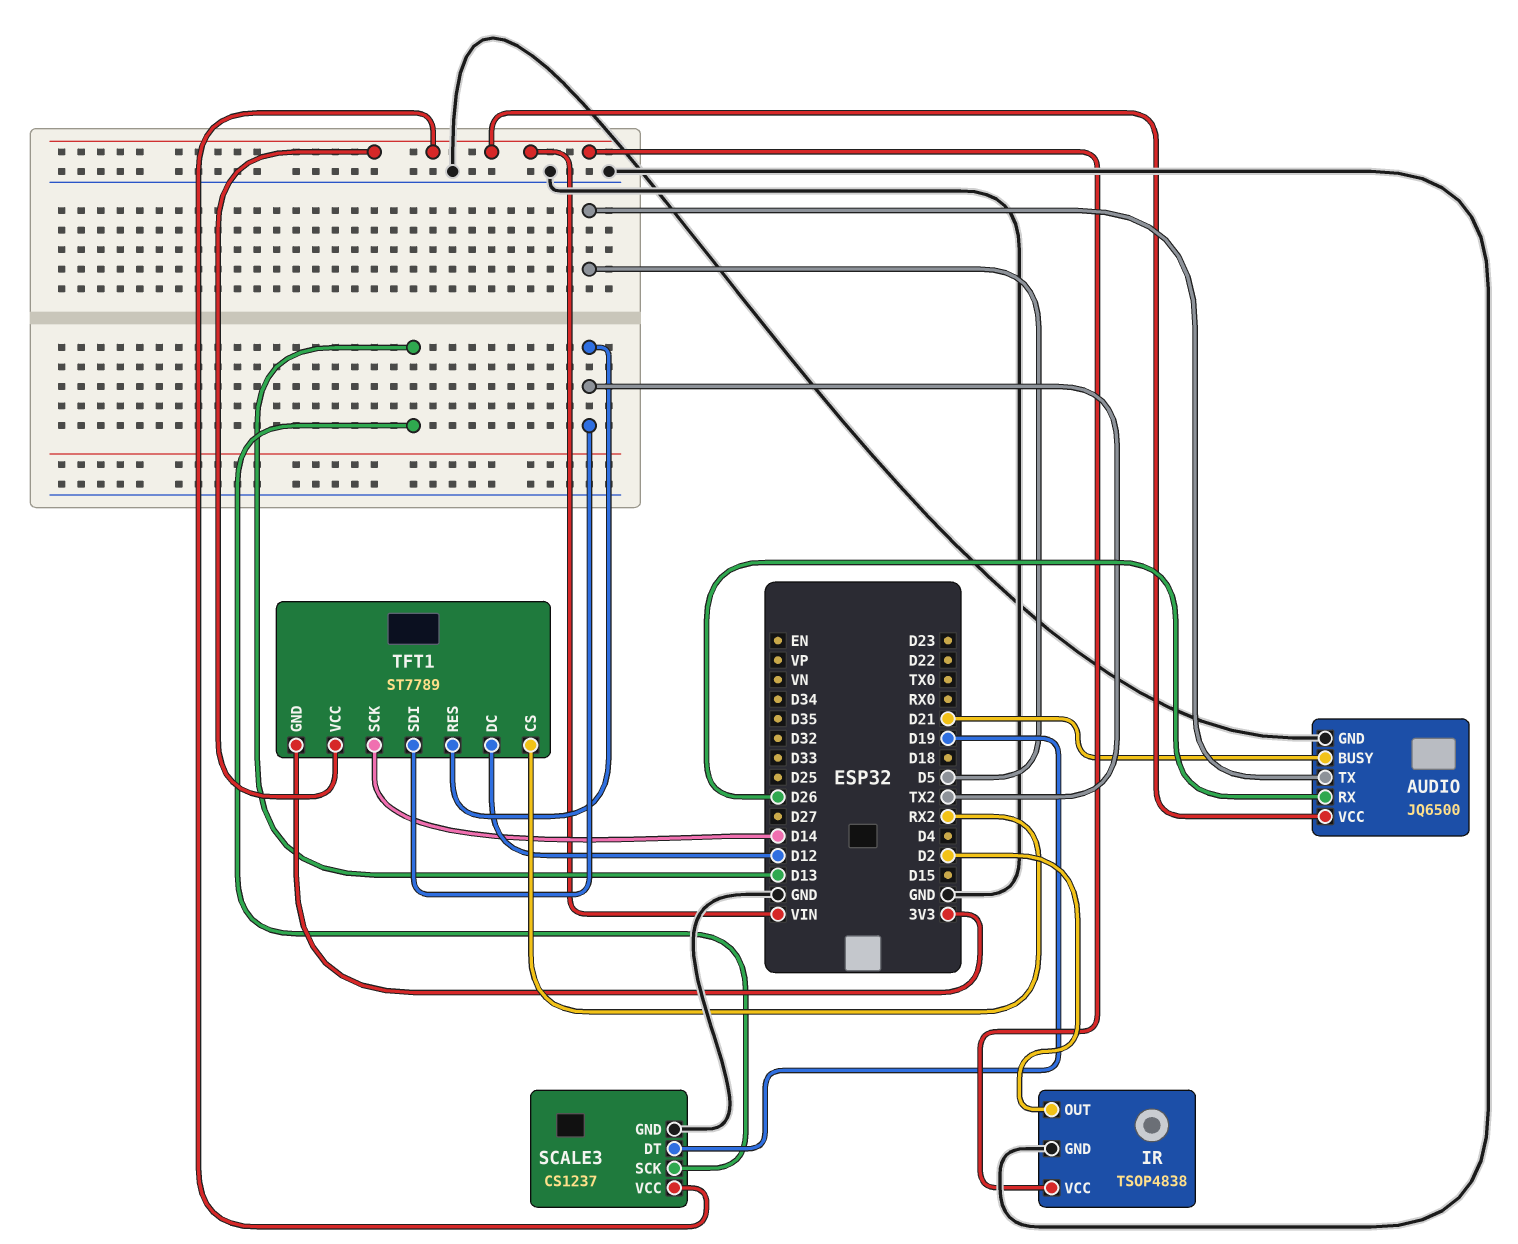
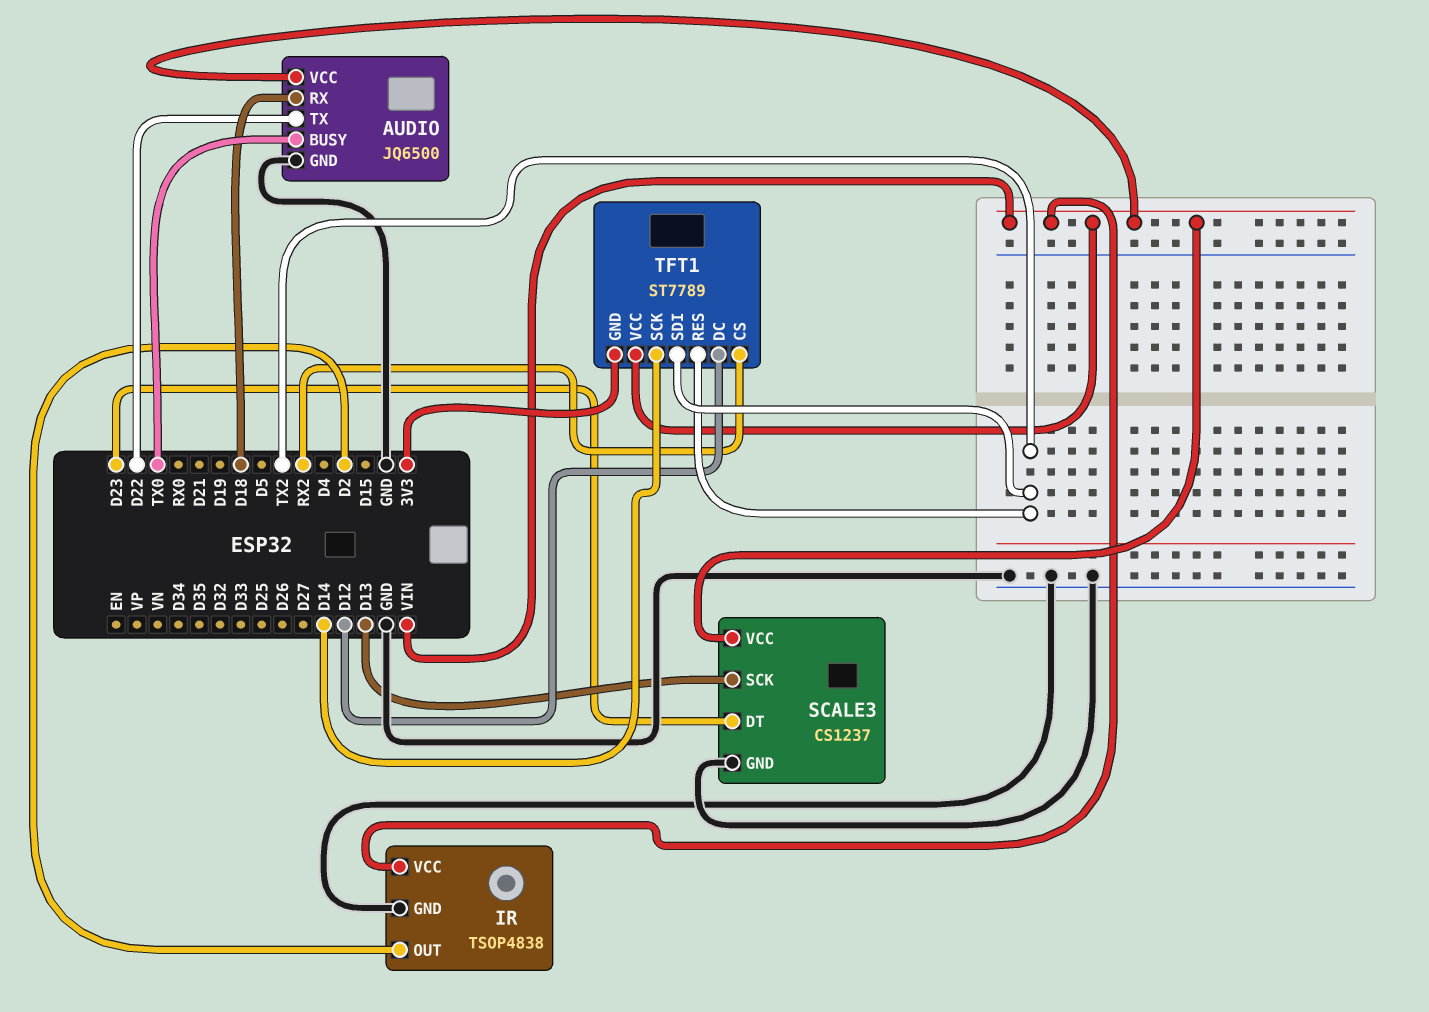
AUDIO pin BUSY: D21 -> TX0
AUDIO pin RX: D26 -> D18
AUDIO pin TX: D5 -> D22
SCALE3 pin DT: D19 -> D23

